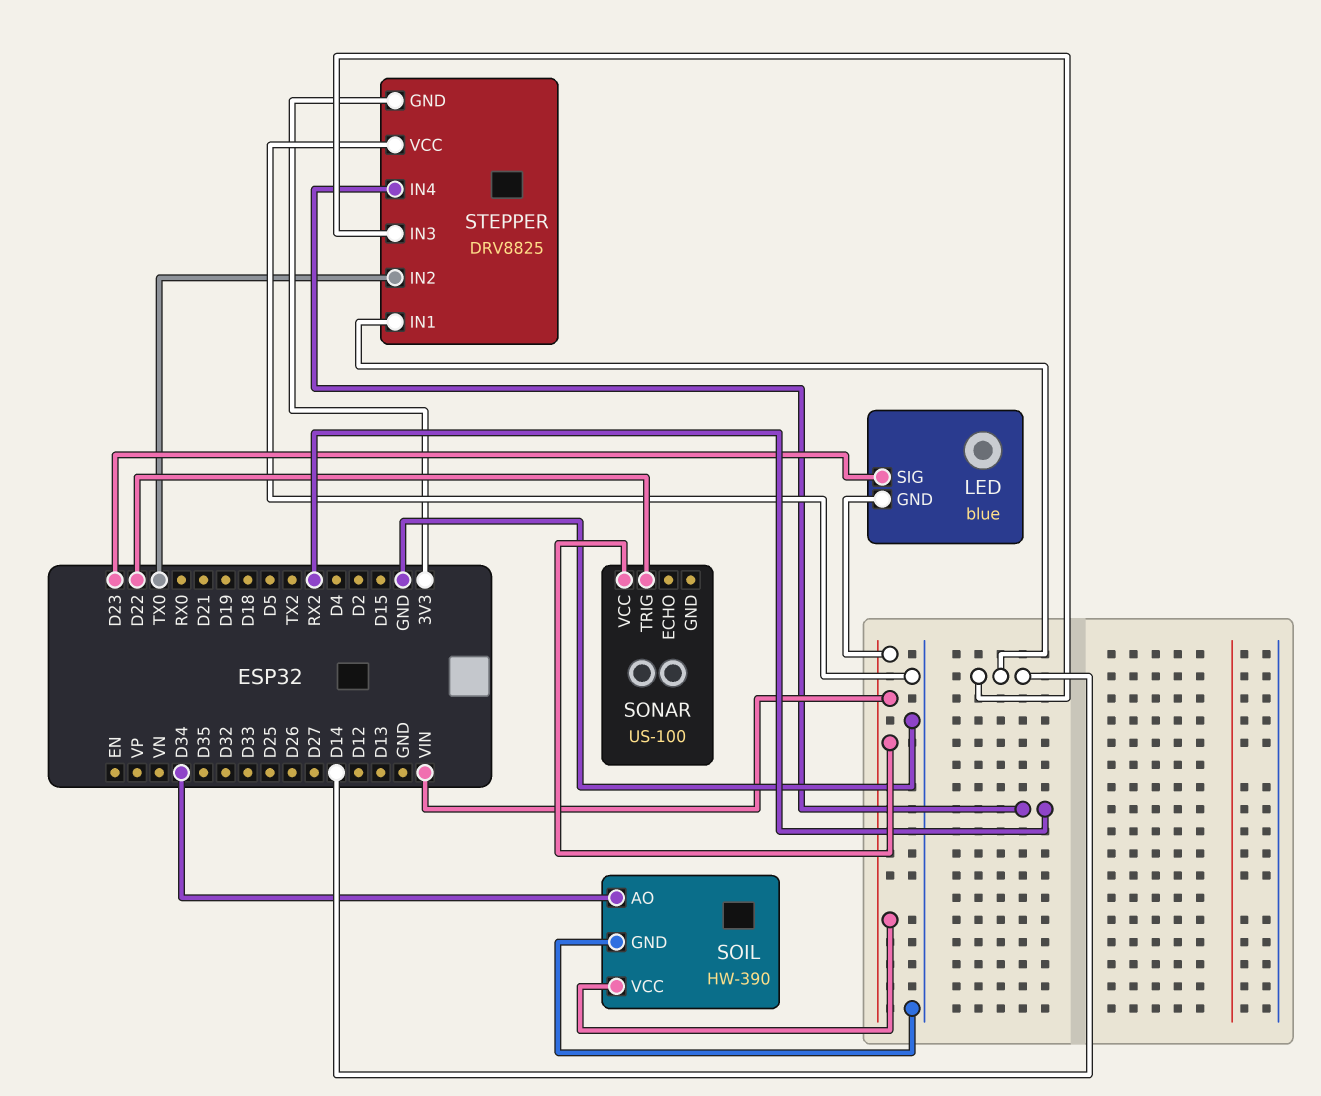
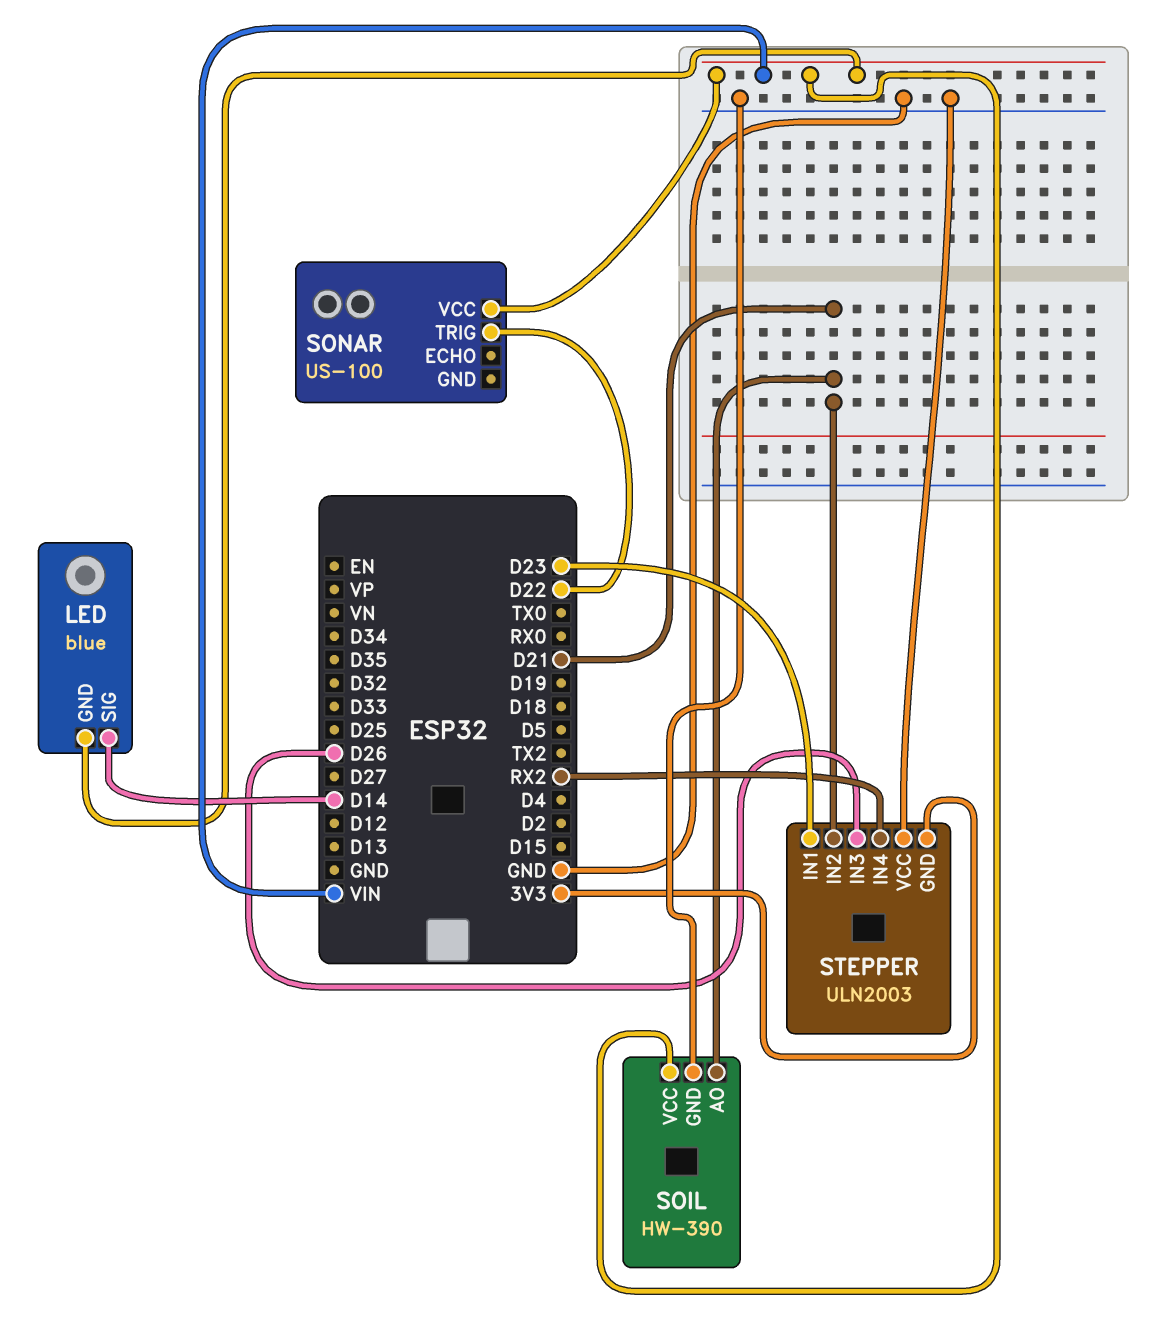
LED pin SIG: D23 -> D14
SOIL pin AO: D34 -> D21
STEPPER: DRV8825 -> ULN2003
STEPPER pin IN1: D14 -> D23
STEPPER pin IN2: TX0 -> D21
STEPPER pin IN3: D14 -> D26

